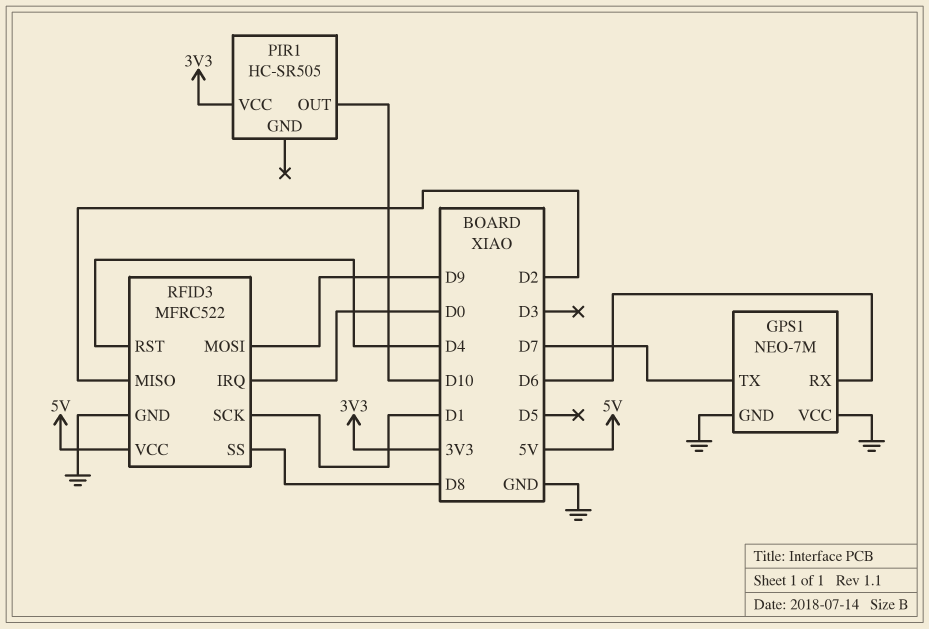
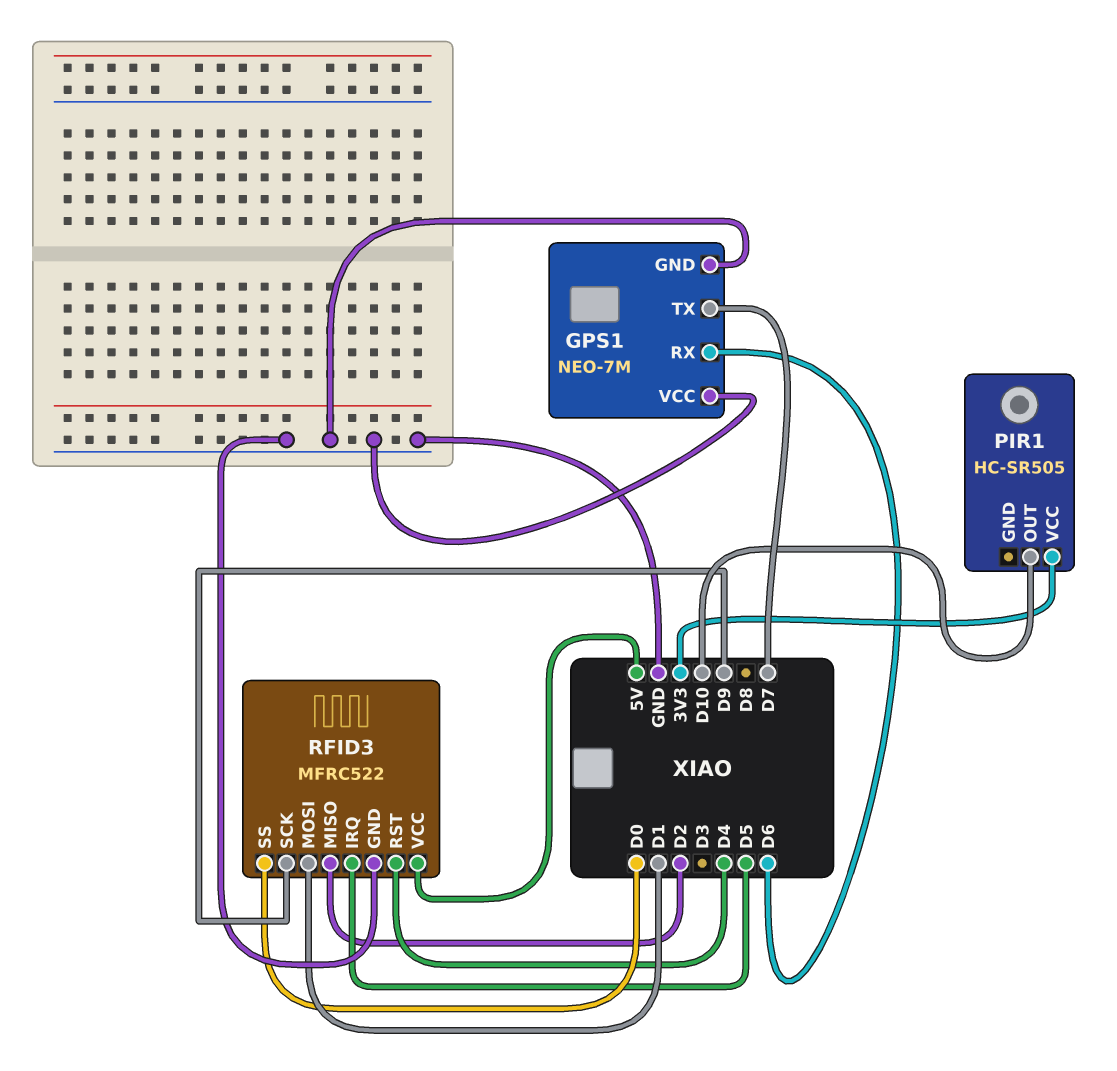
RFID3 pin IRQ: D0 -> D5
RFID3 pin MOSI: D9 -> D1
RFID3 pin SCK: D1 -> D9
RFID3 pin SS: D8 -> D0

